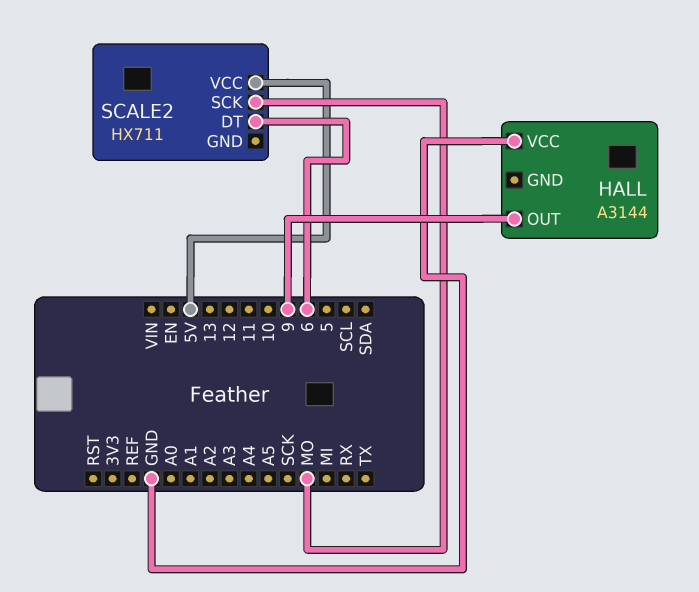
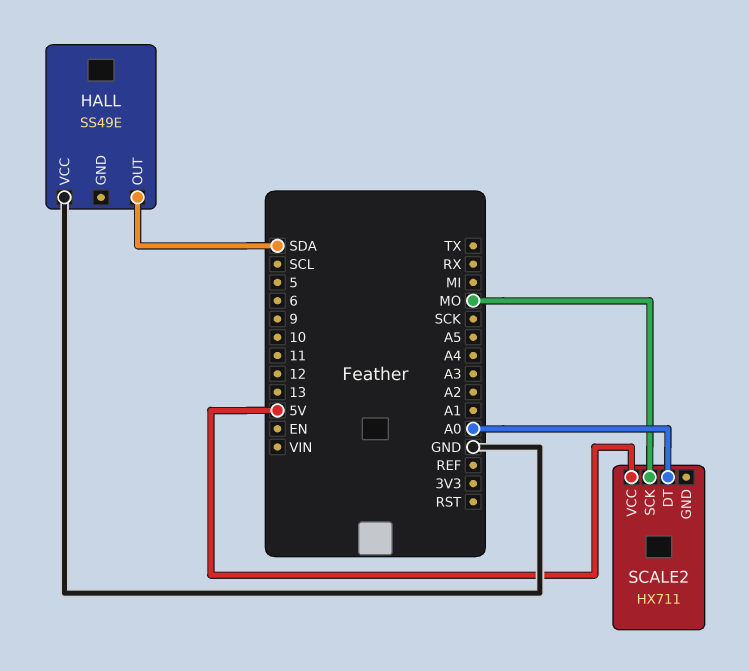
HALL: A3144 -> SS49E
HALL pin OUT: 9 -> SDA
SCALE2 pin DT: 6 -> A0

